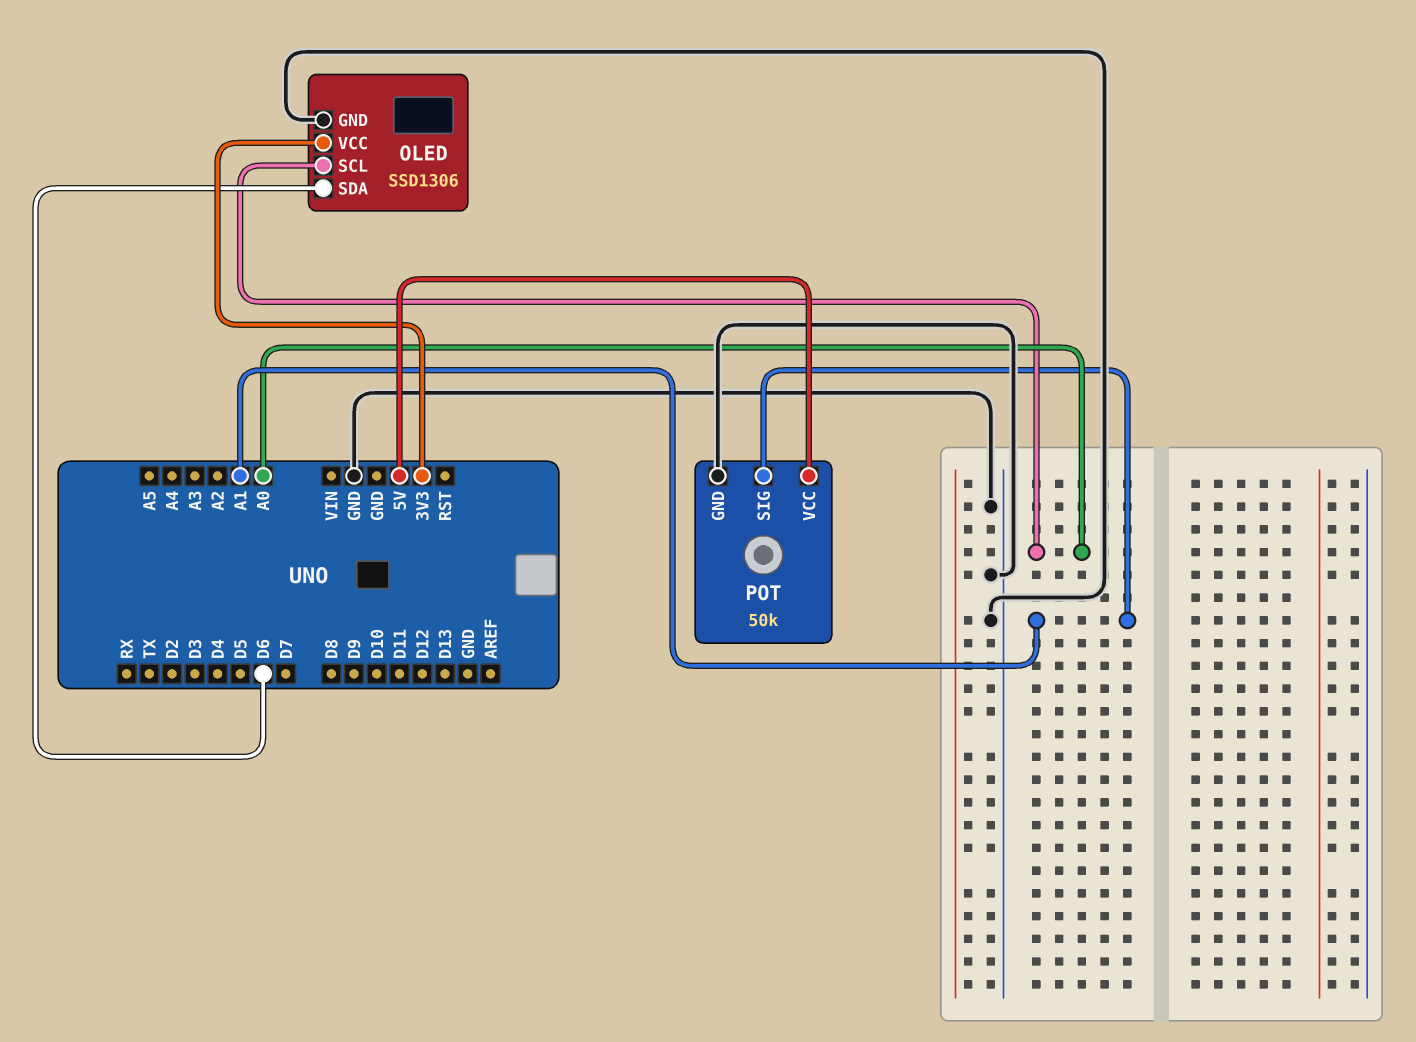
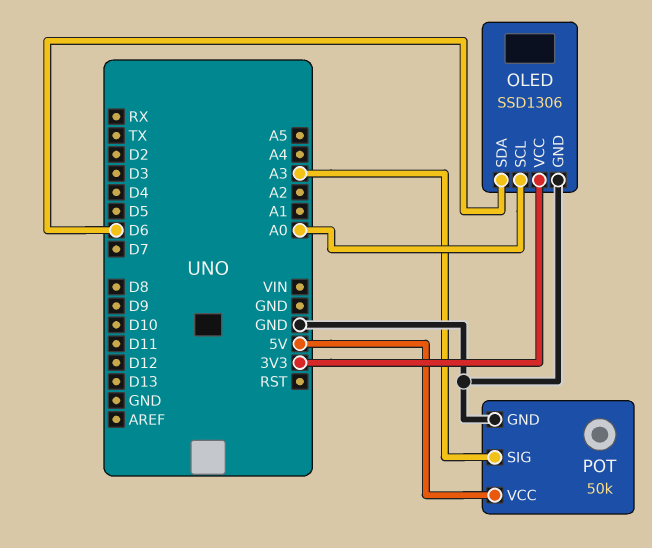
POT pin SIG: A1 -> A3

